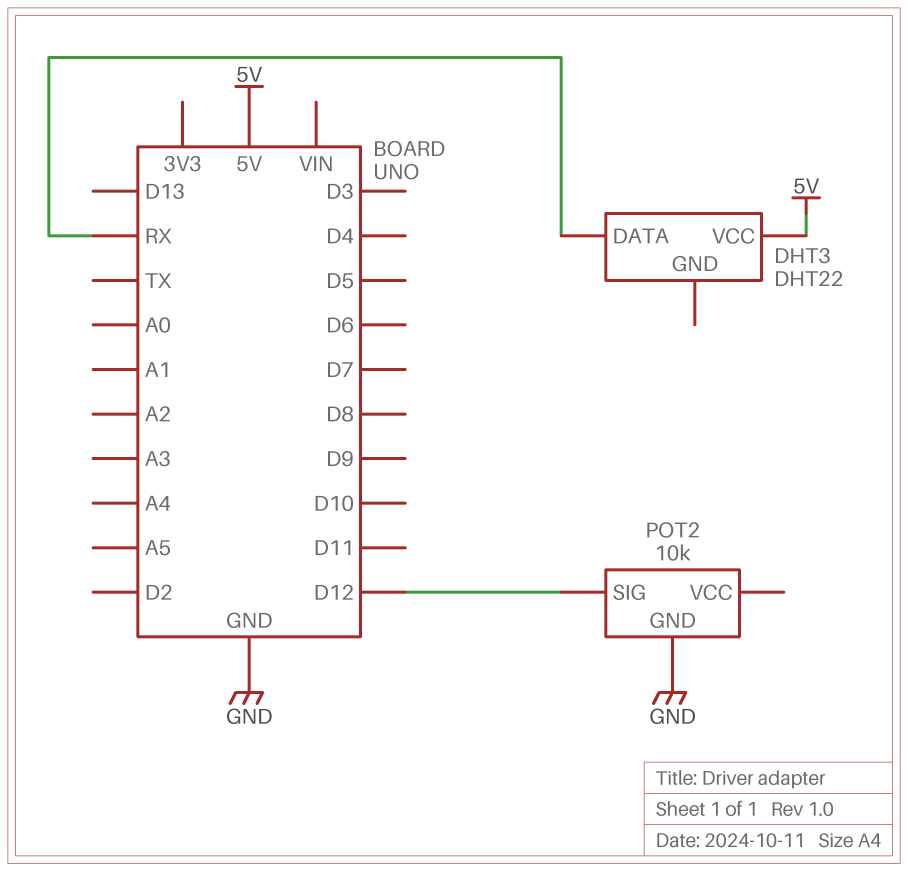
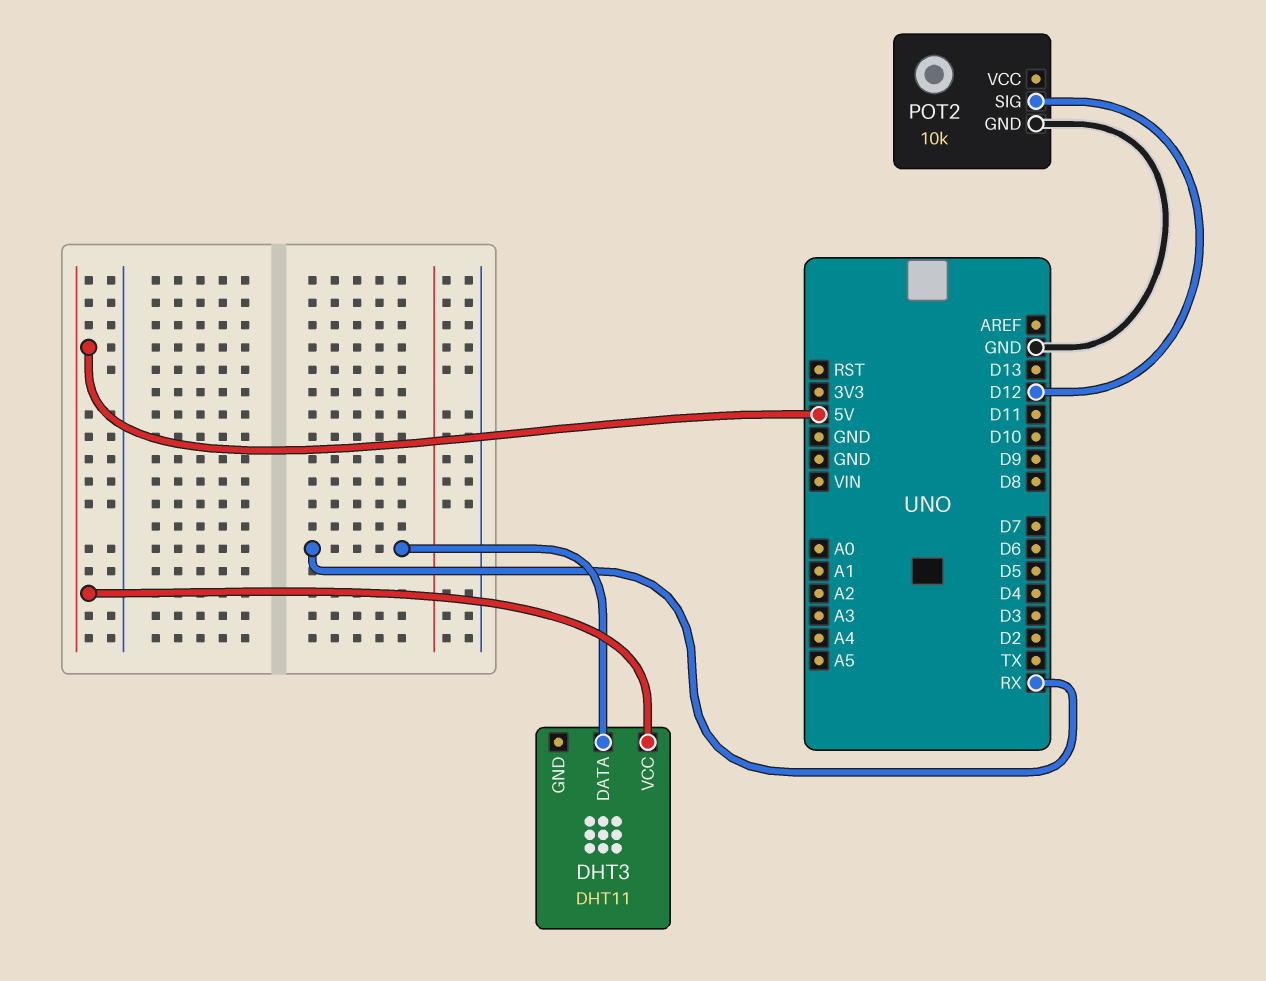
DHT3: DHT22 -> DHT11

